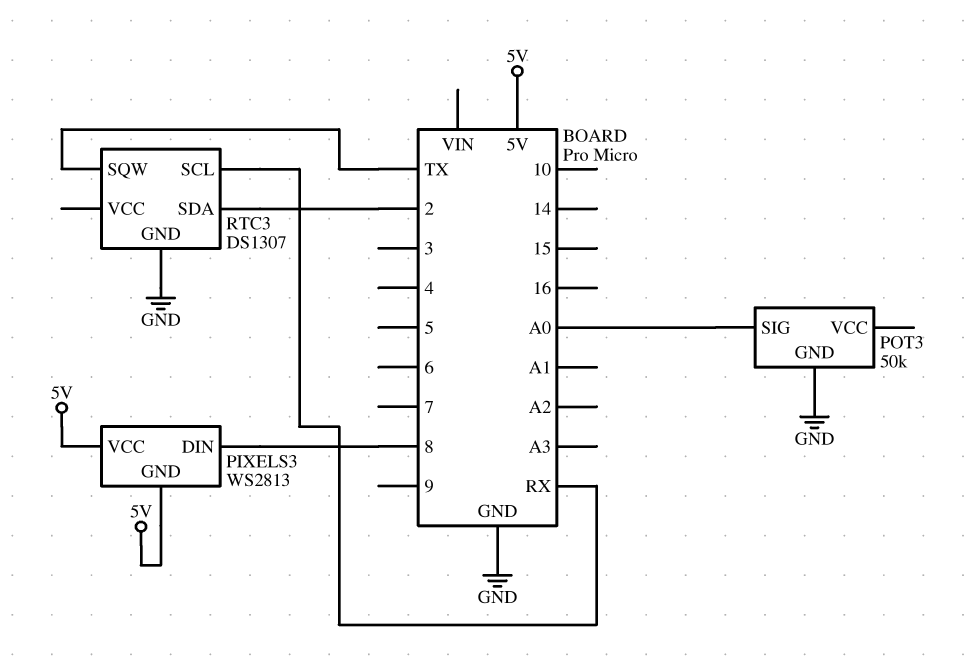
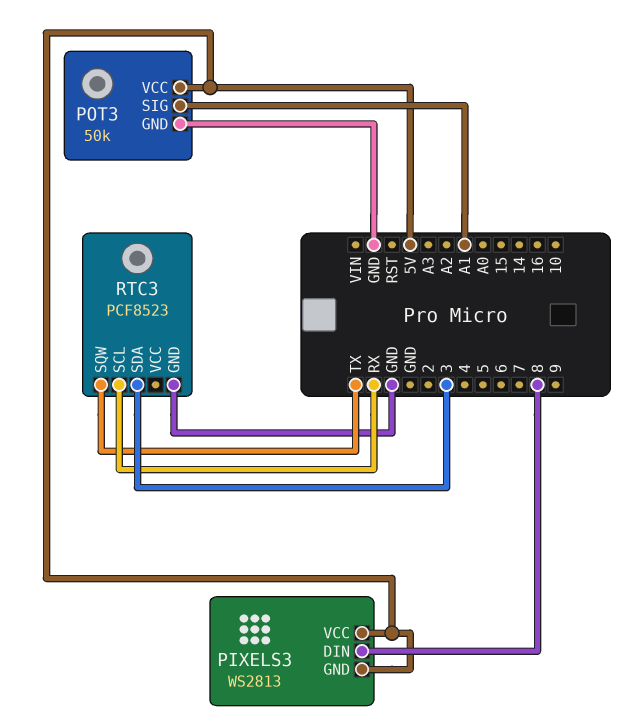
POT3 pin SIG: A0 -> A1
POT3 pin VCC: none -> 5V
RTC3: DS1307 -> PCF8523
RTC3 pin SDA: 2 -> 3

